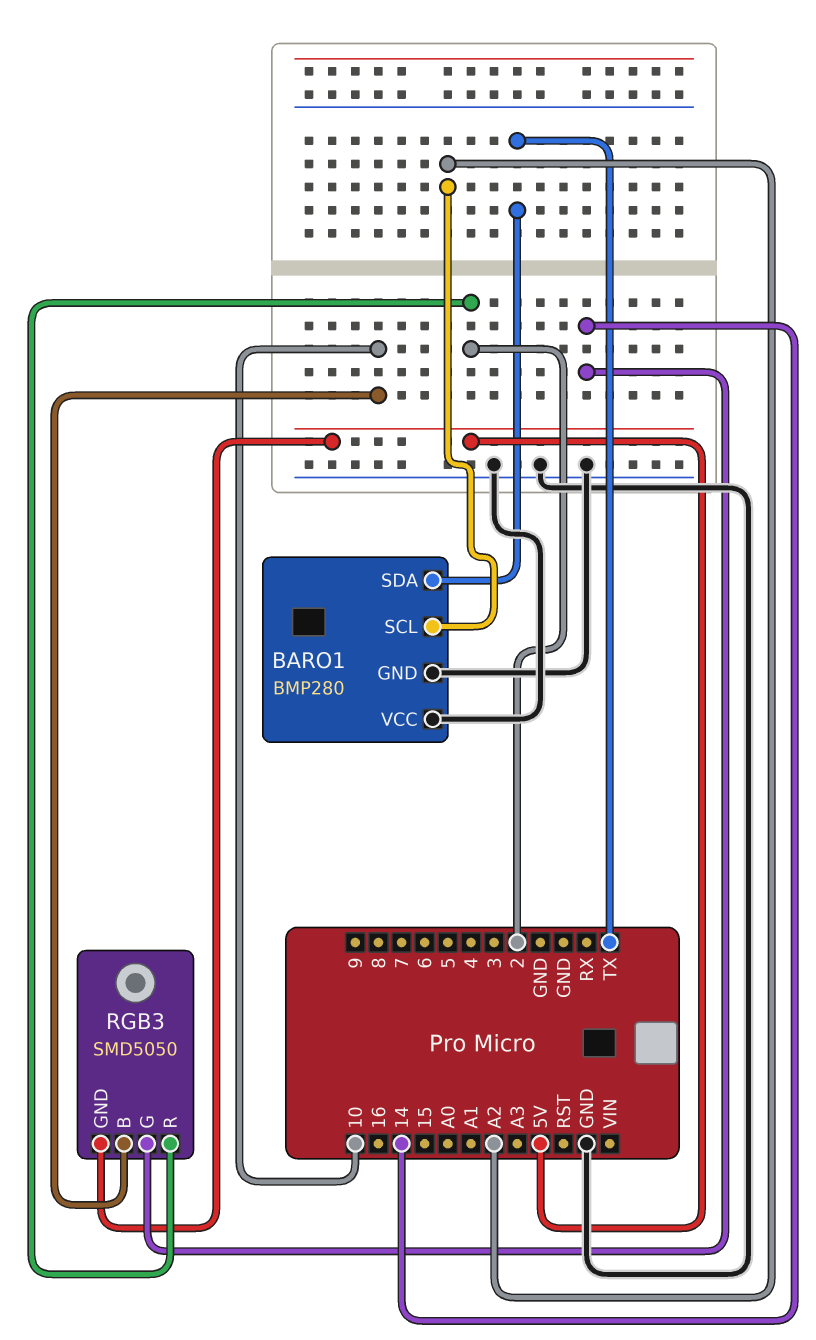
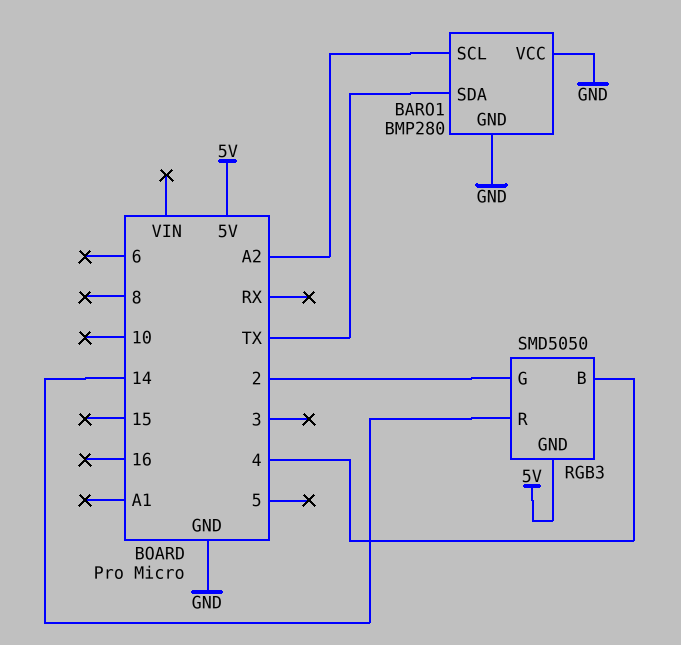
RGB3 pin B: 10 -> 4
RGB3 pin G: 14 -> 2
RGB3 pin R: 2 -> 14

